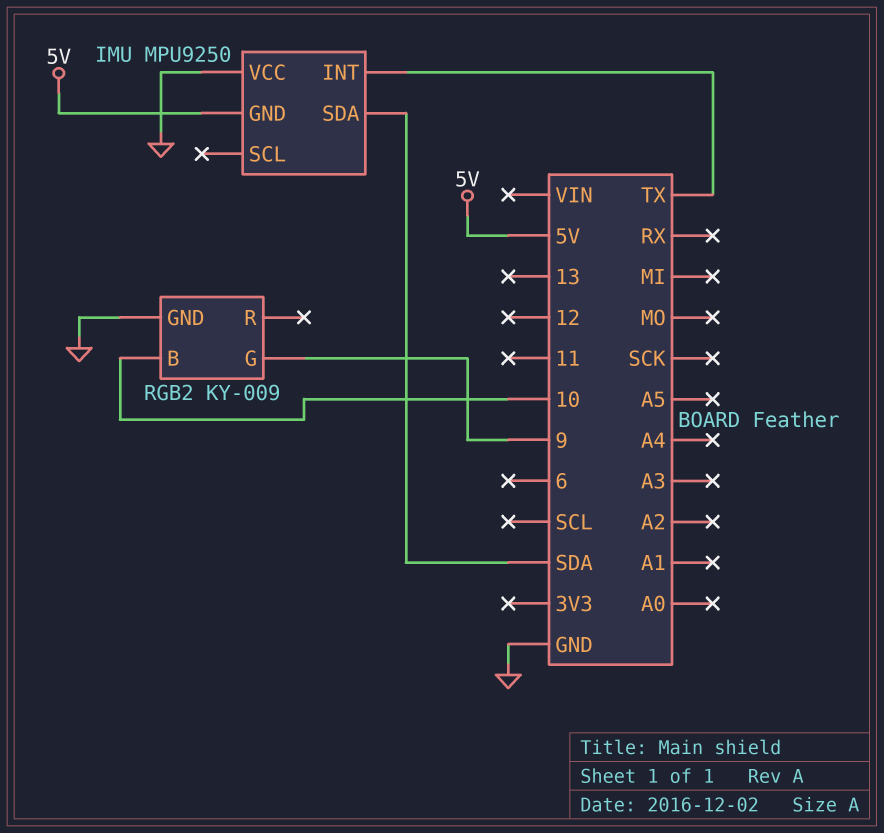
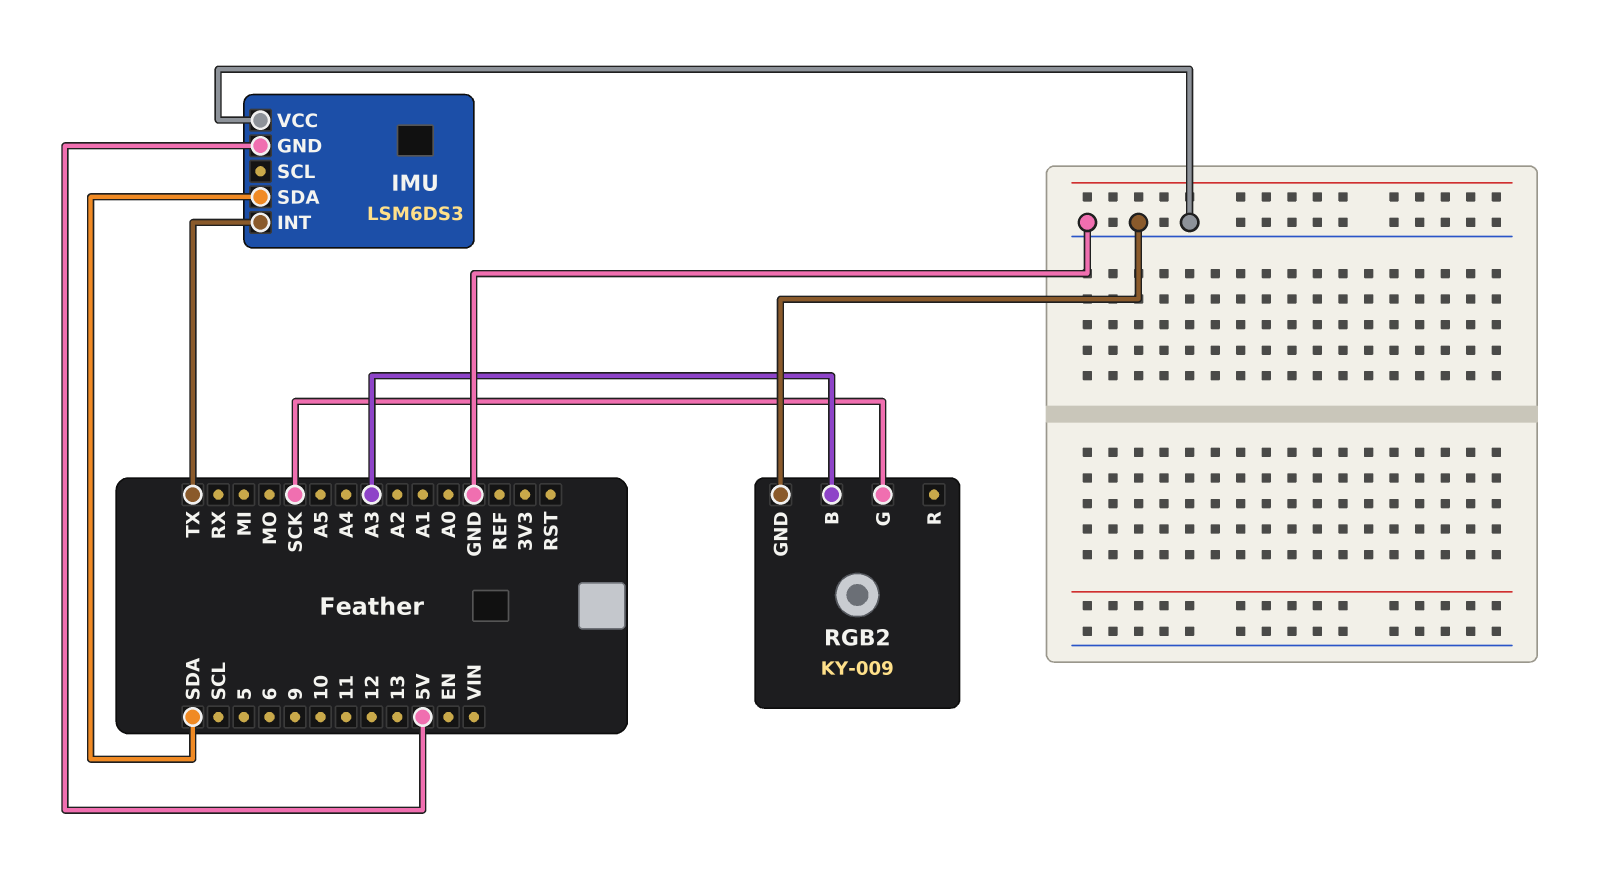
IMU: MPU9250 -> LSM6DS3
RGB2 pin B: 10 -> A3
RGB2 pin G: 9 -> SCK

